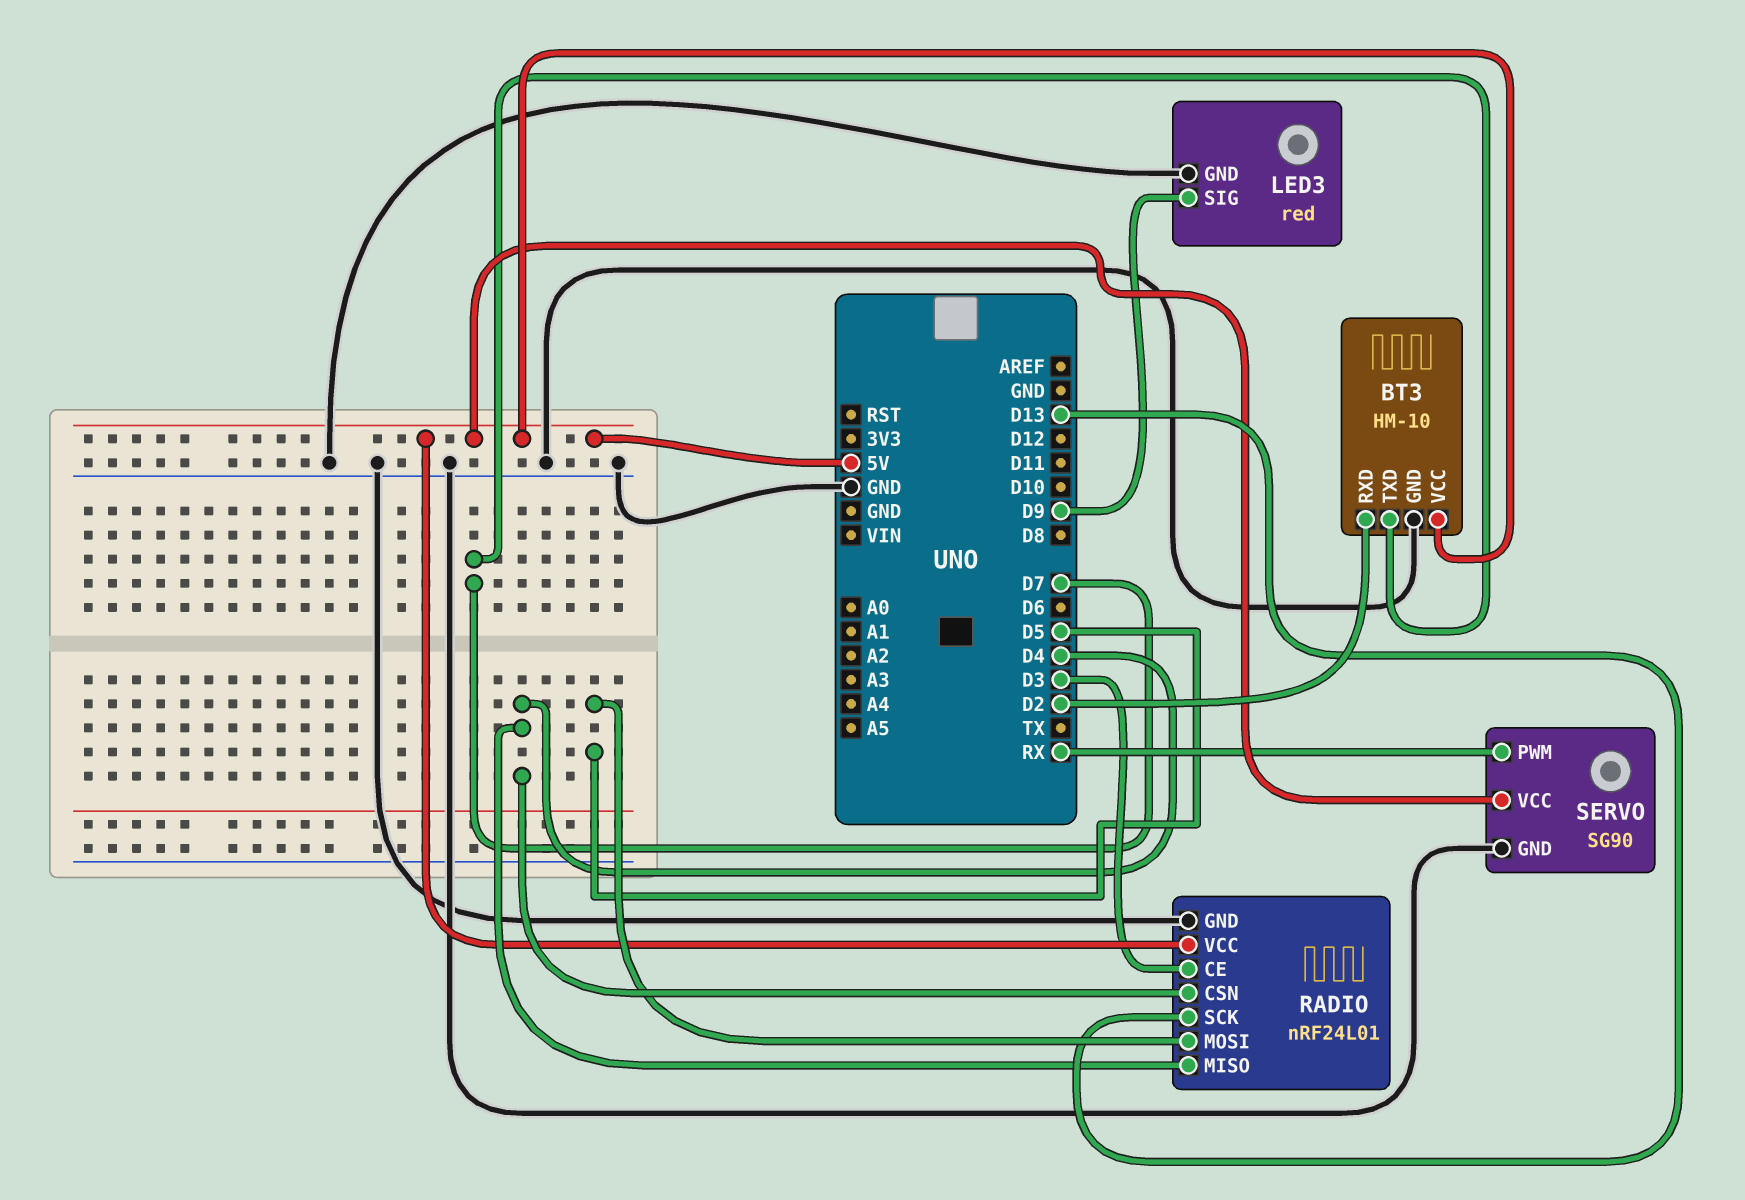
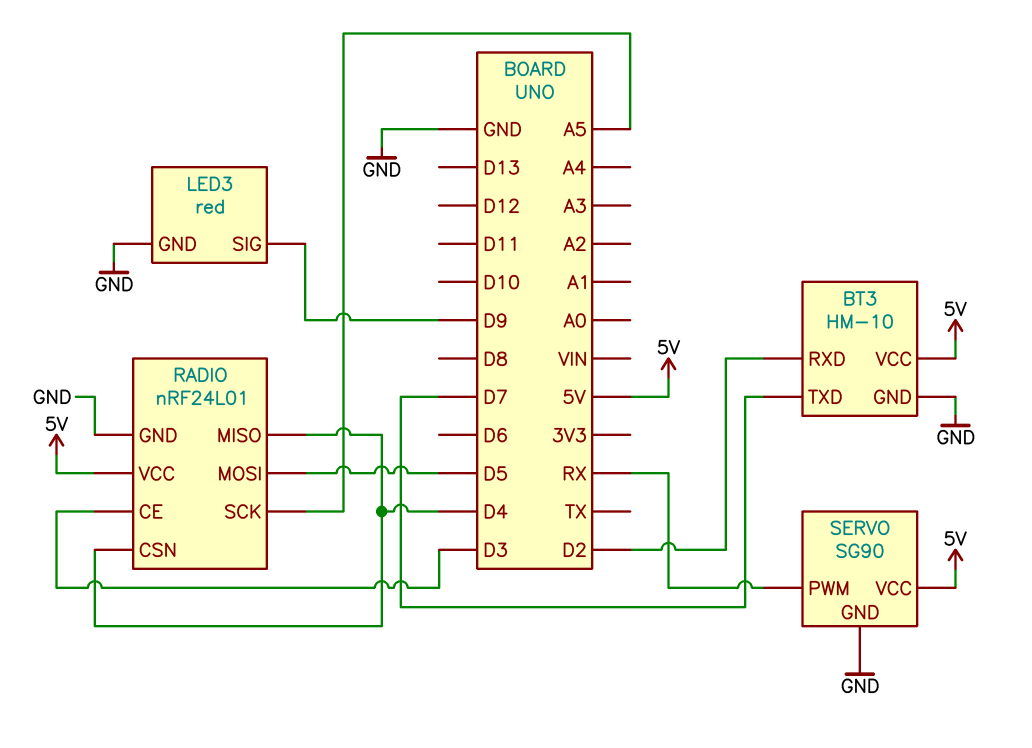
RADIO pin SCK: D13 -> A5

